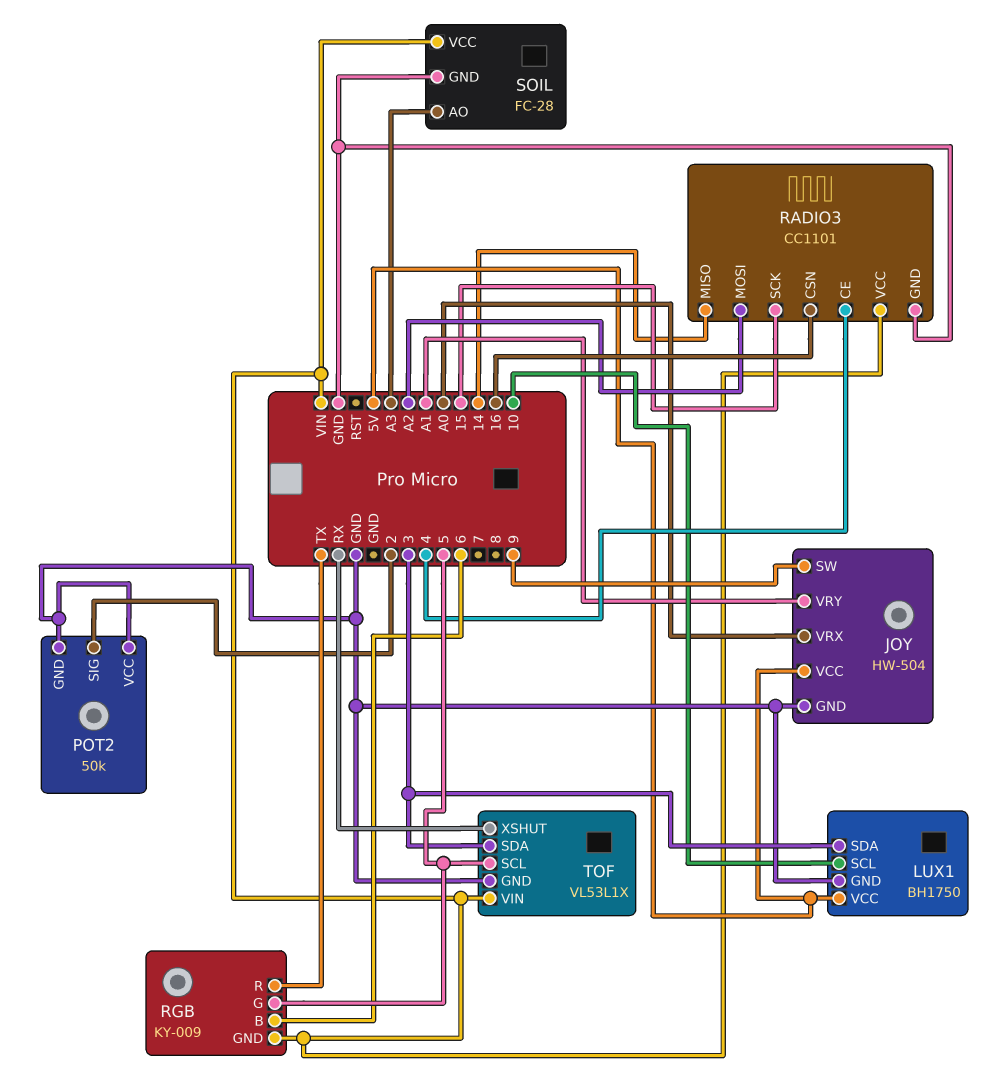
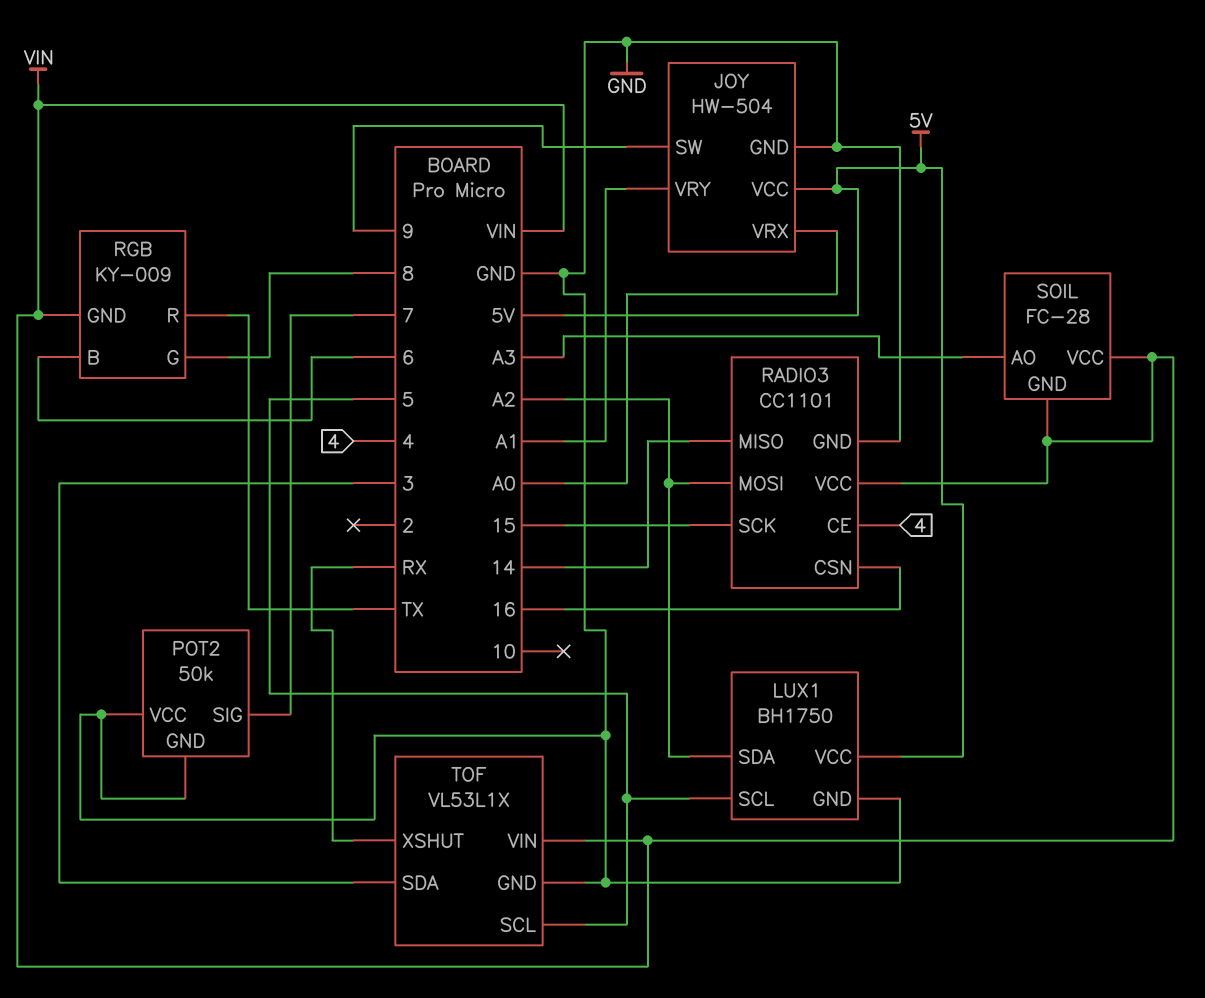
LUX1 pin SCL: 10 -> 5
LUX1 pin SDA: 3 -> A2
POT2 pin SIG: 2 -> 7
RGB pin G: 5 -> 8
SOIL pin GND: GND -> VIN

